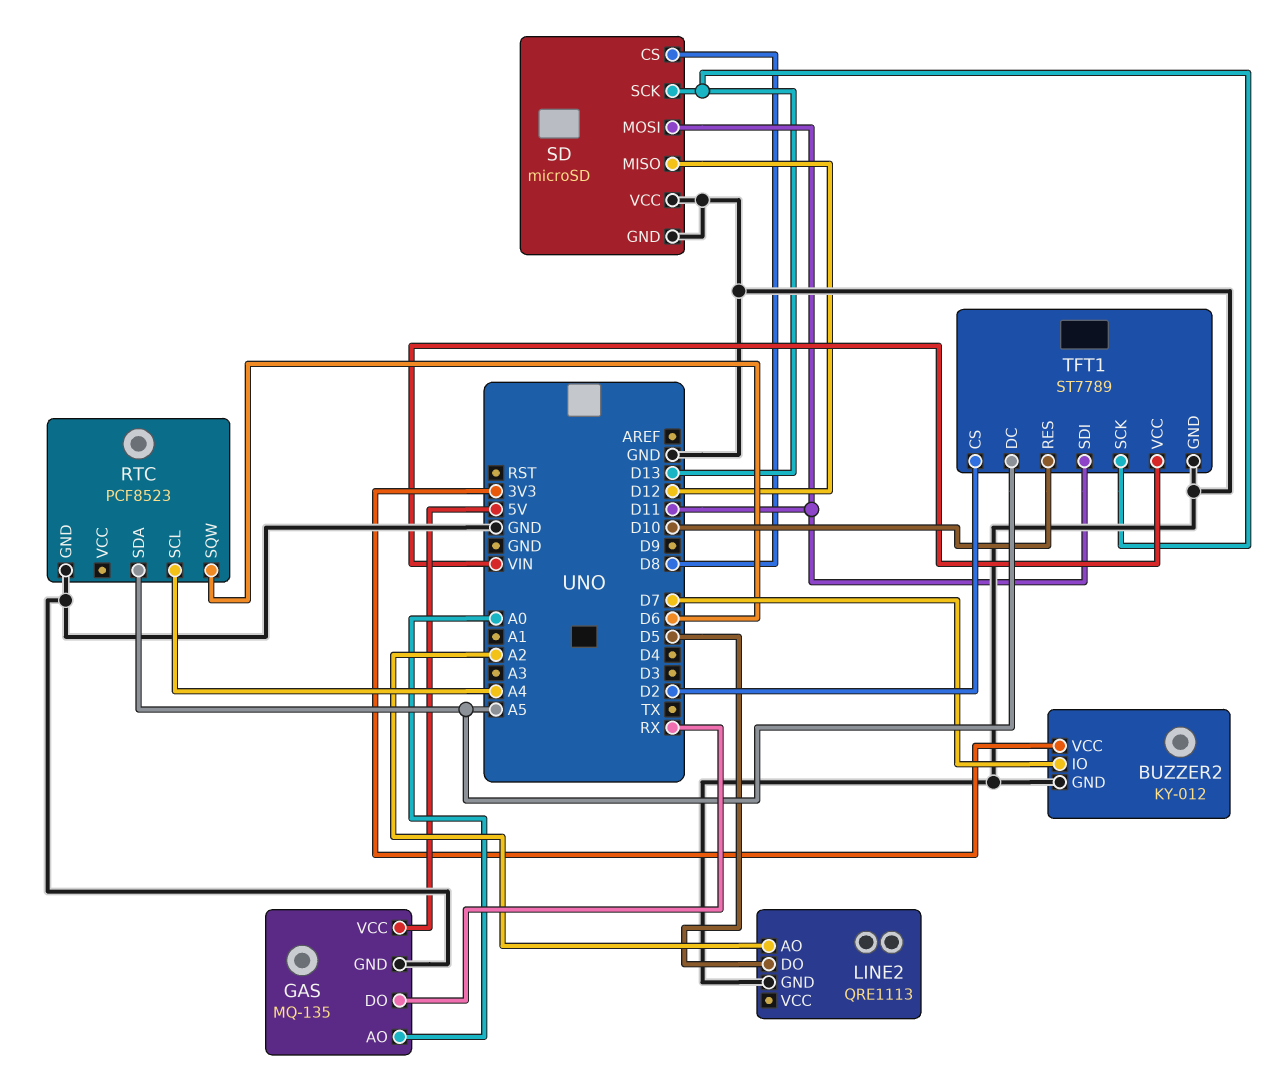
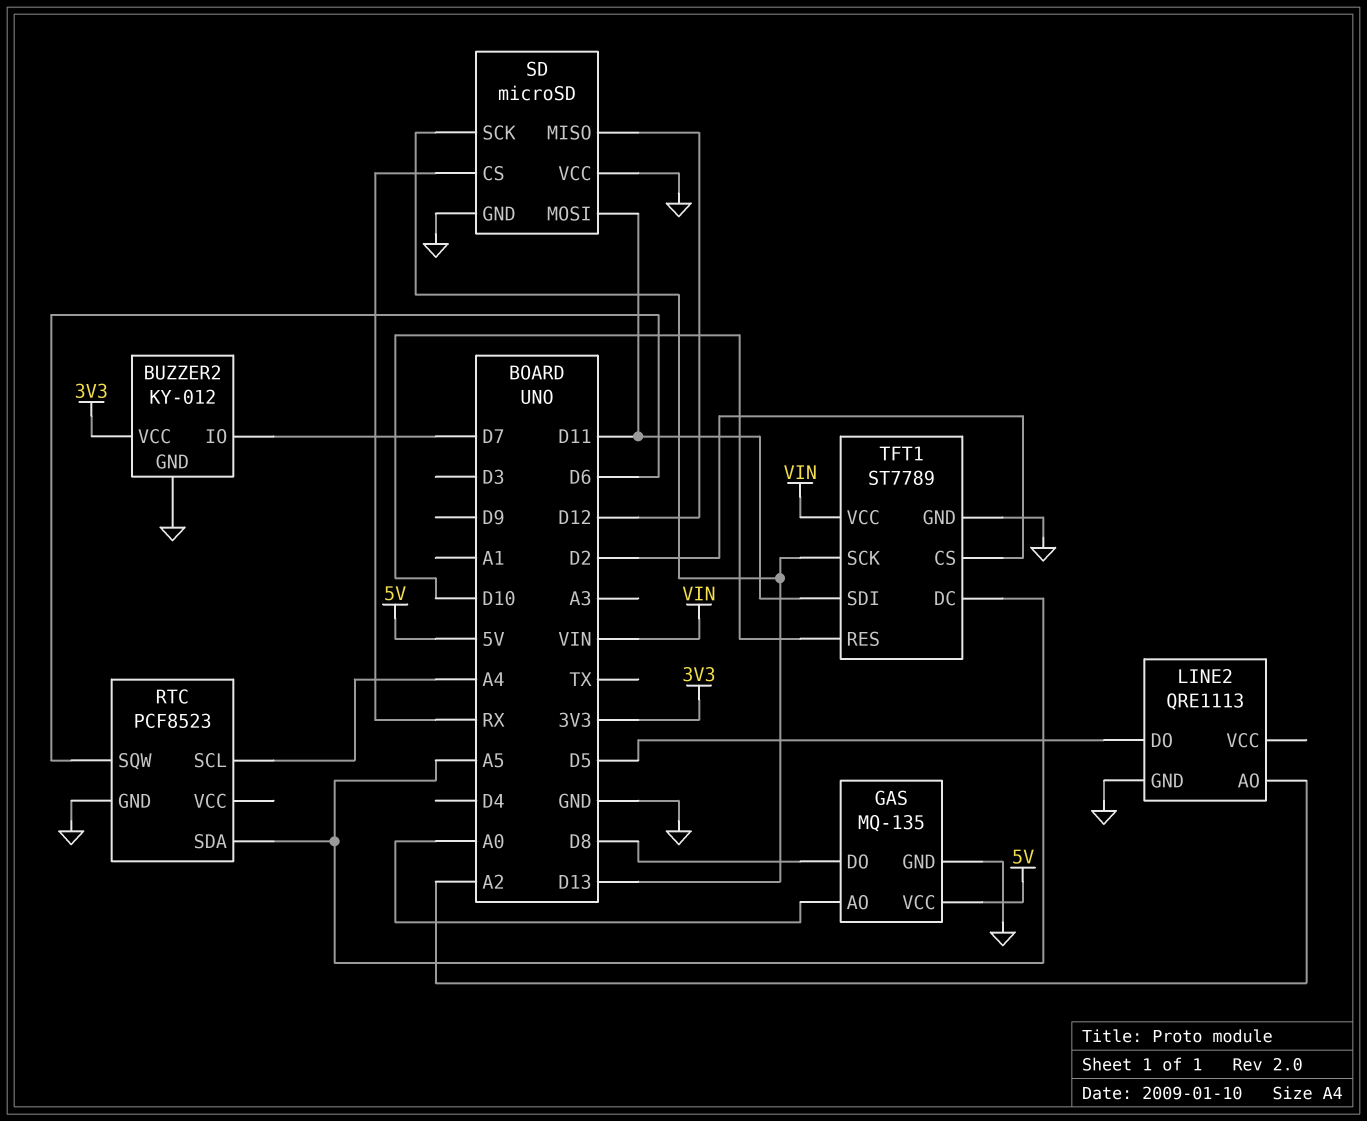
GAS pin DO: RX -> D8
SD pin CS: D8 -> RX

